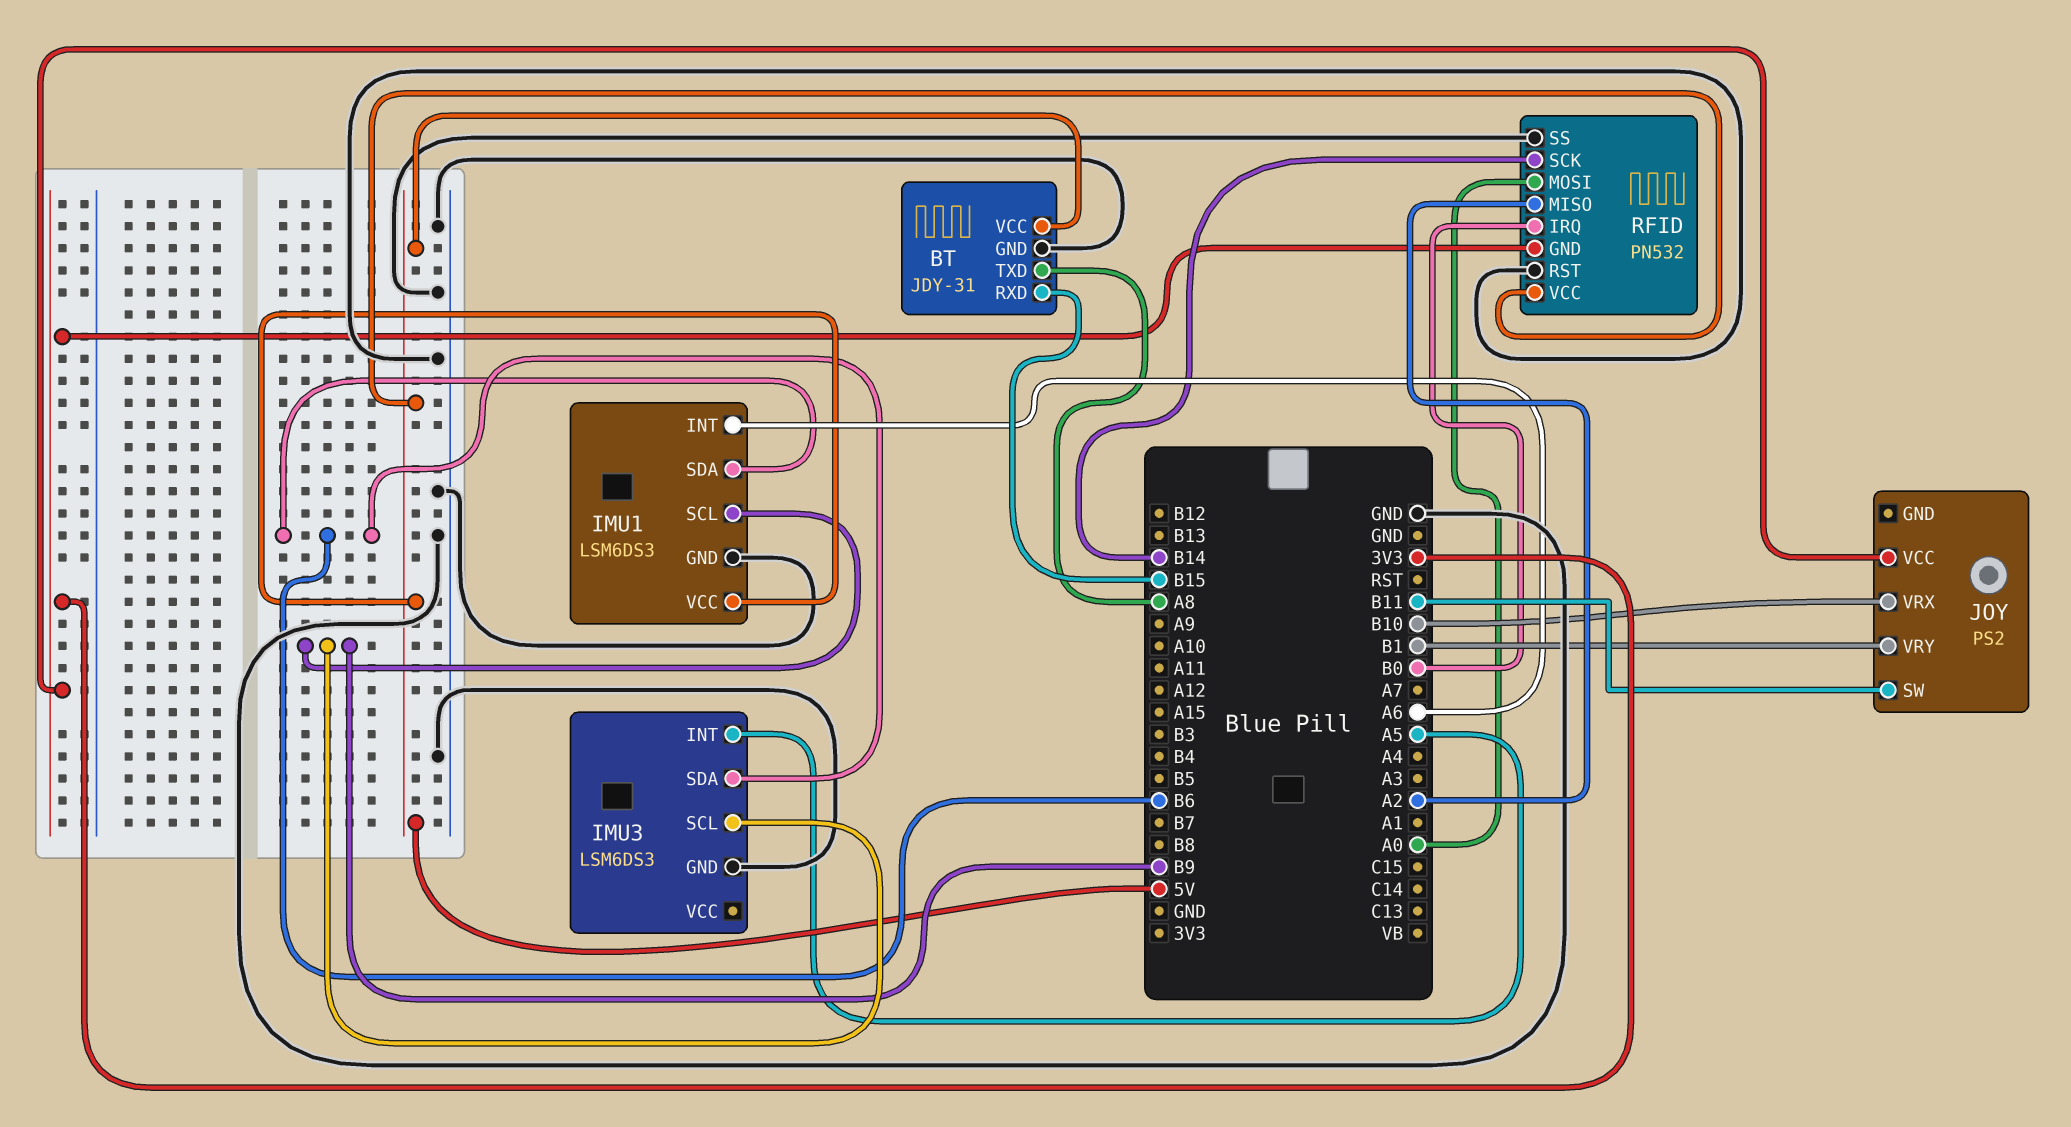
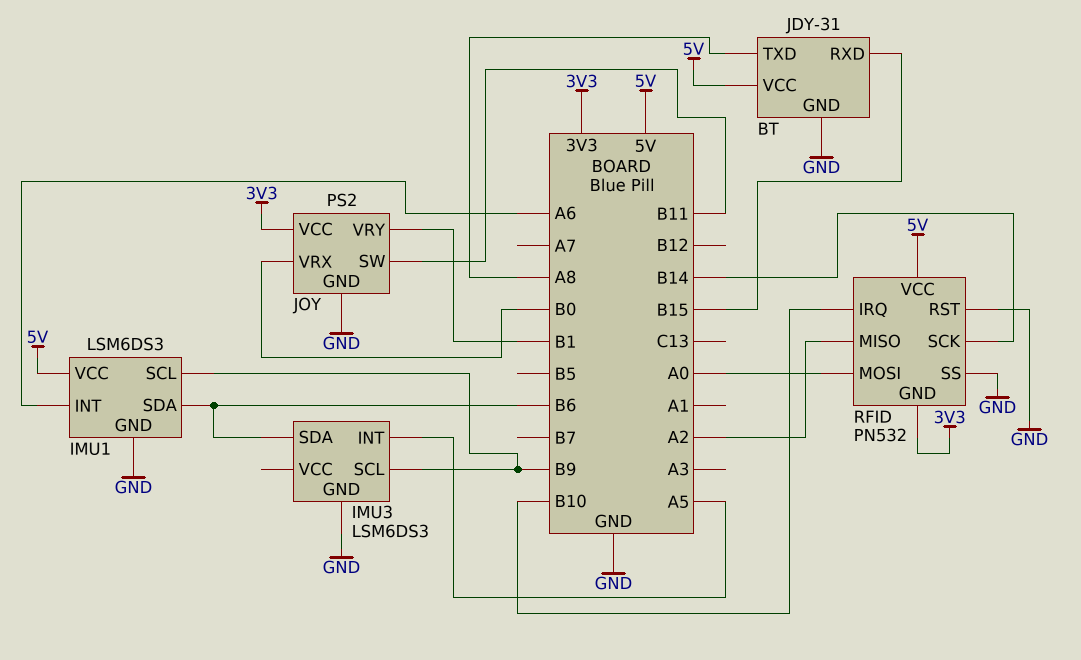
JOY pin GND: none -> GND
JOY pin VRX: B10 -> B0
RFID pin IRQ: B0 -> B10

